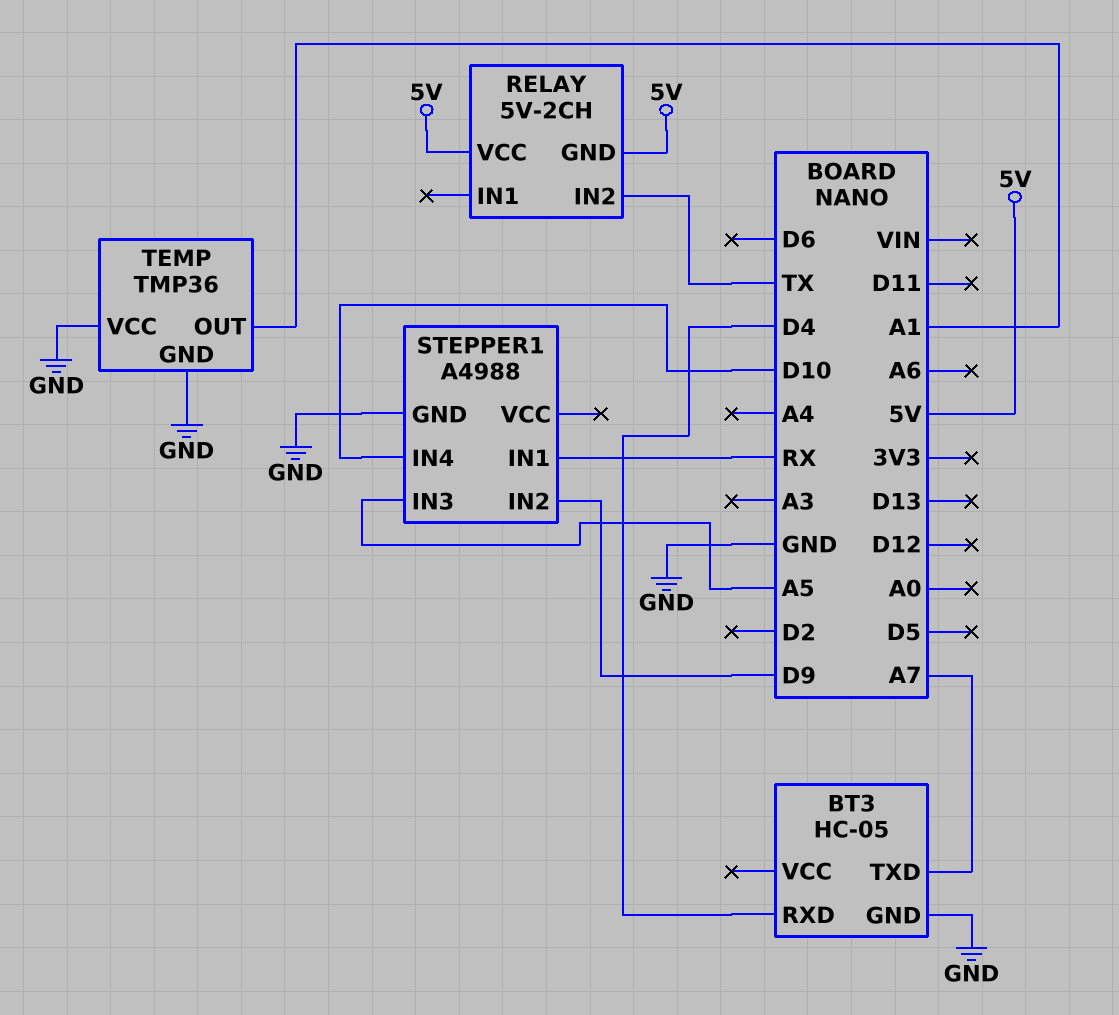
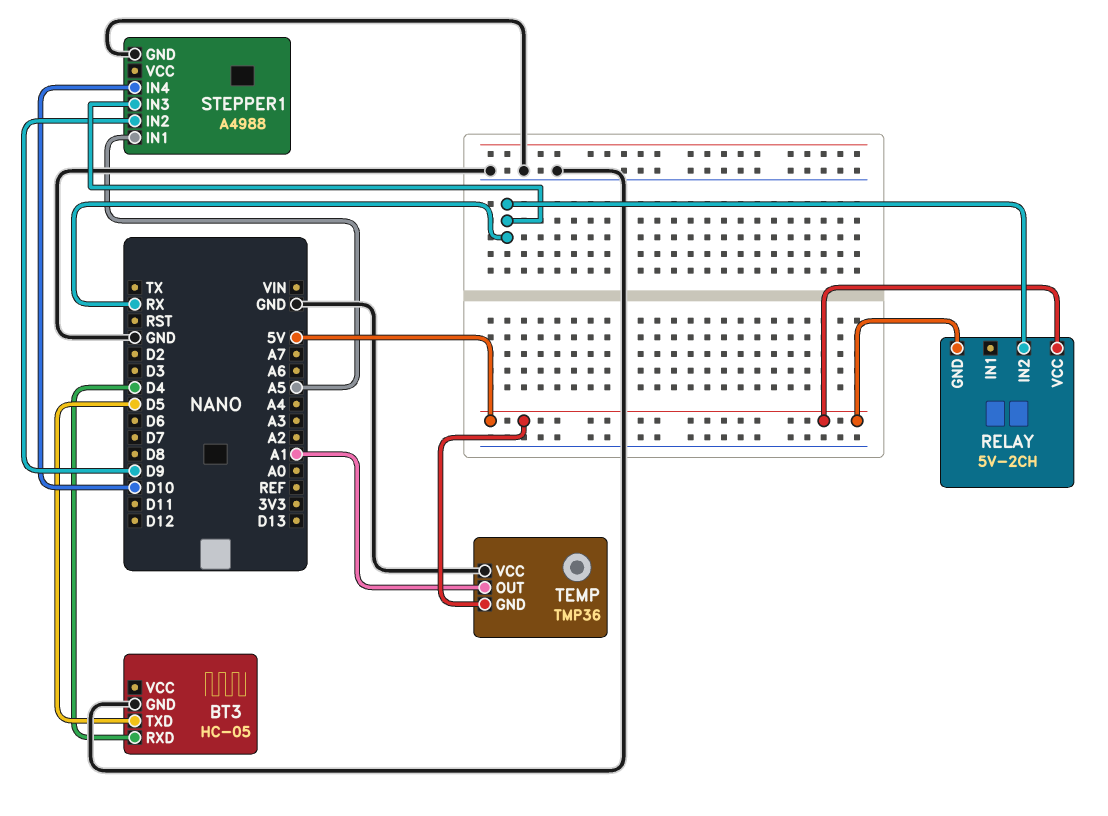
BT3 pin TXD: A7 -> D5
RELAY pin IN2: TX -> RX
STEPPER1 pin IN1: RX -> A5
STEPPER1 pin IN3: A5 -> RX
TEMP pin GND: GND -> 5V

